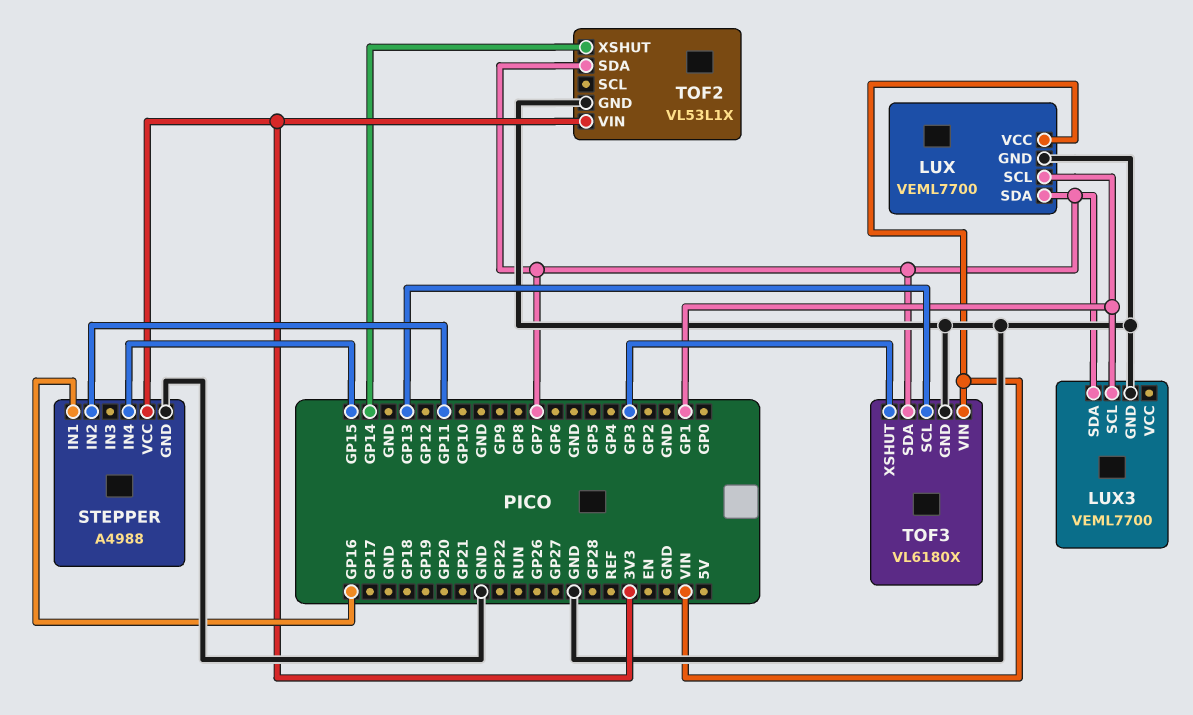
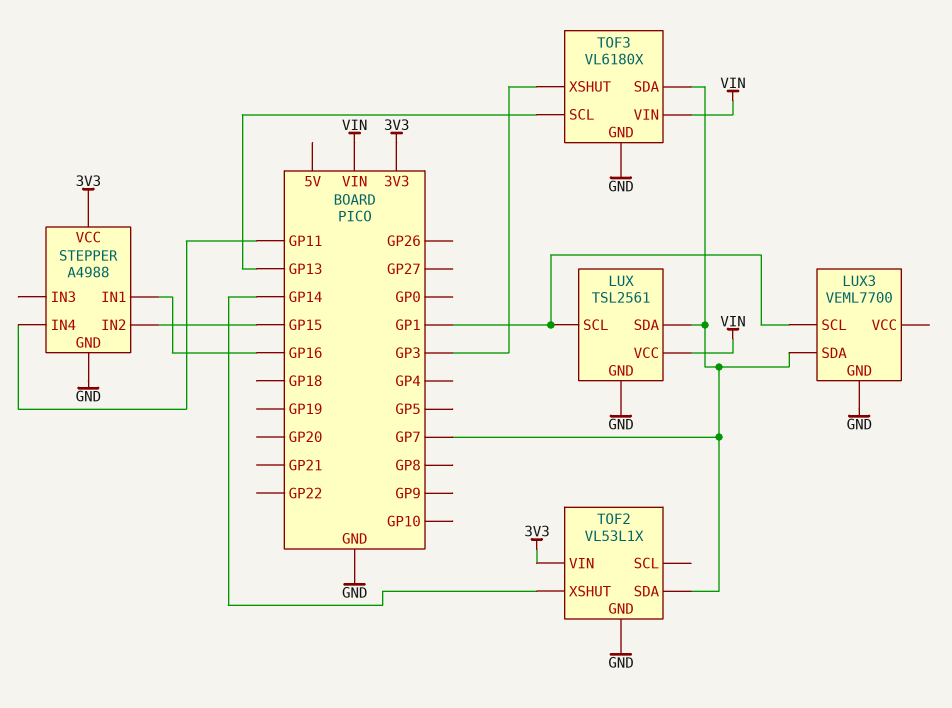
LUX: VEML7700 -> TSL2561
STEPPER pin IN2: GP11 -> GP15
STEPPER pin IN4: GP15 -> GP11

